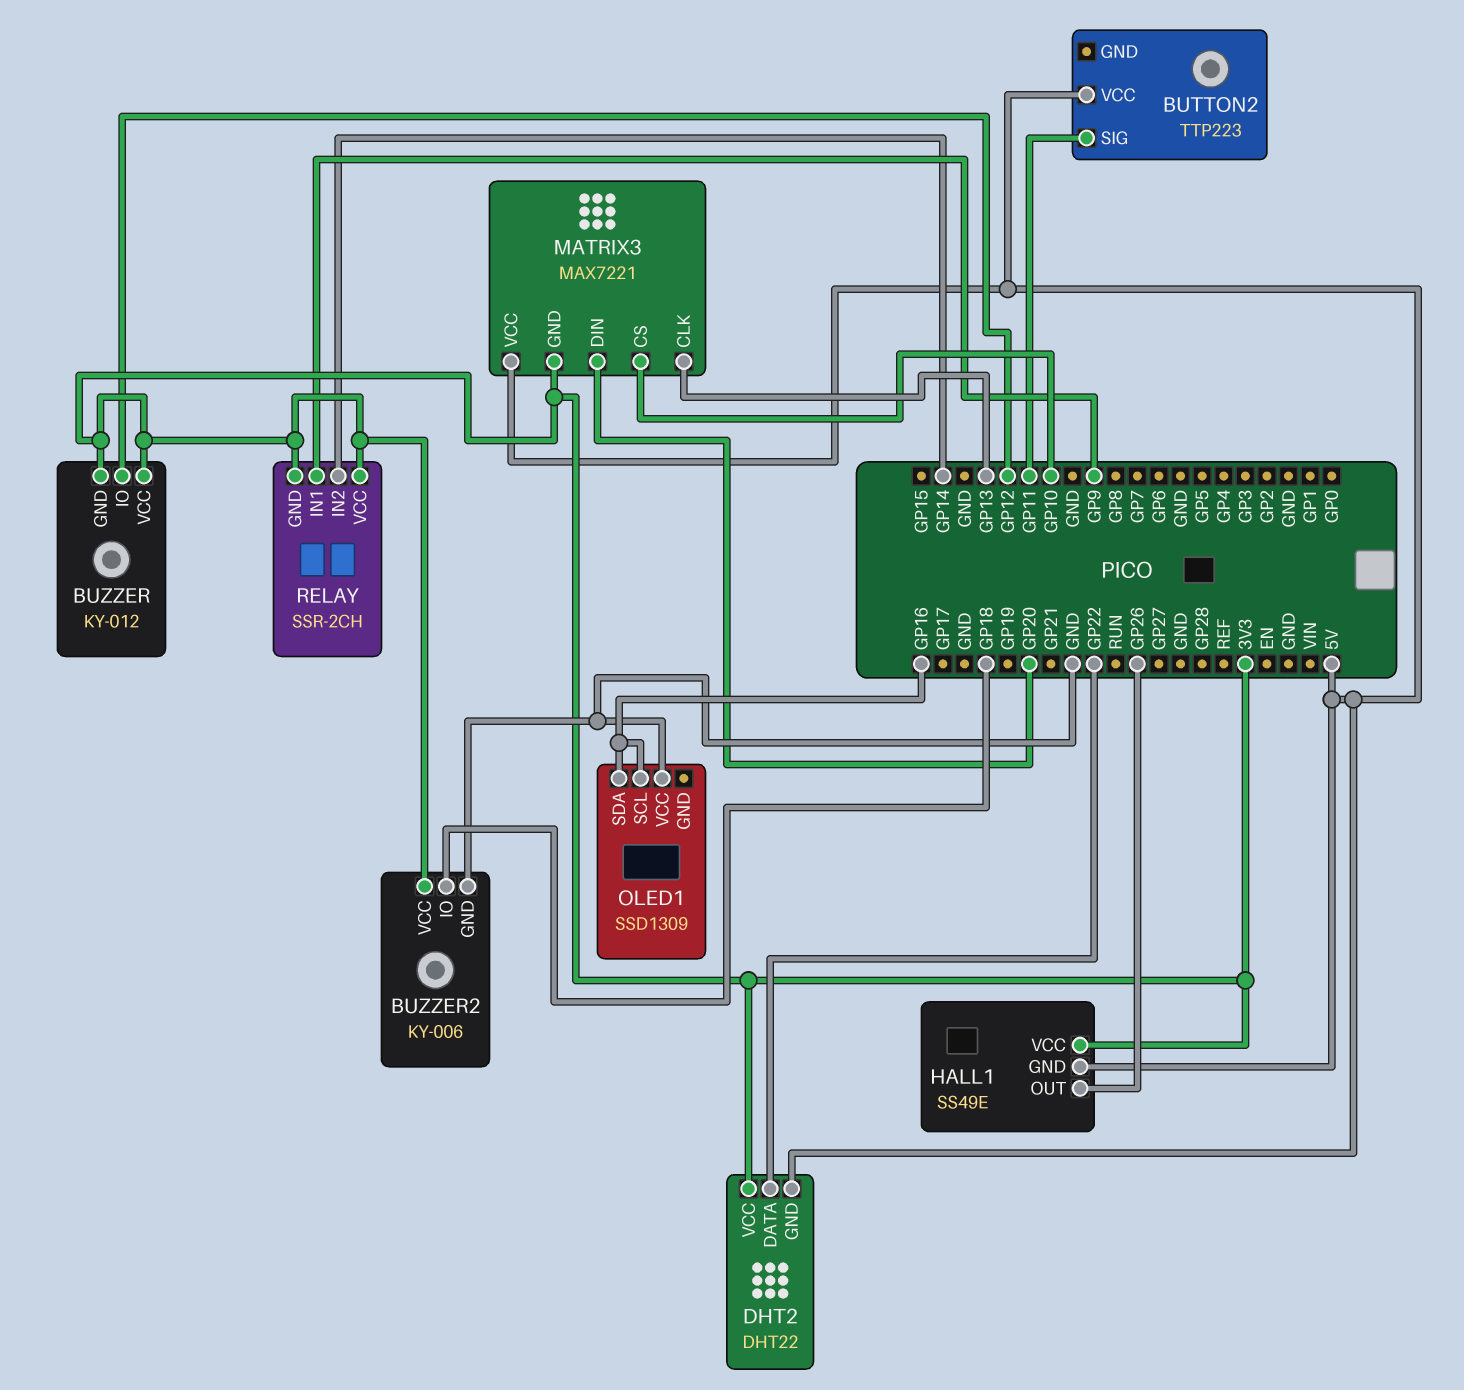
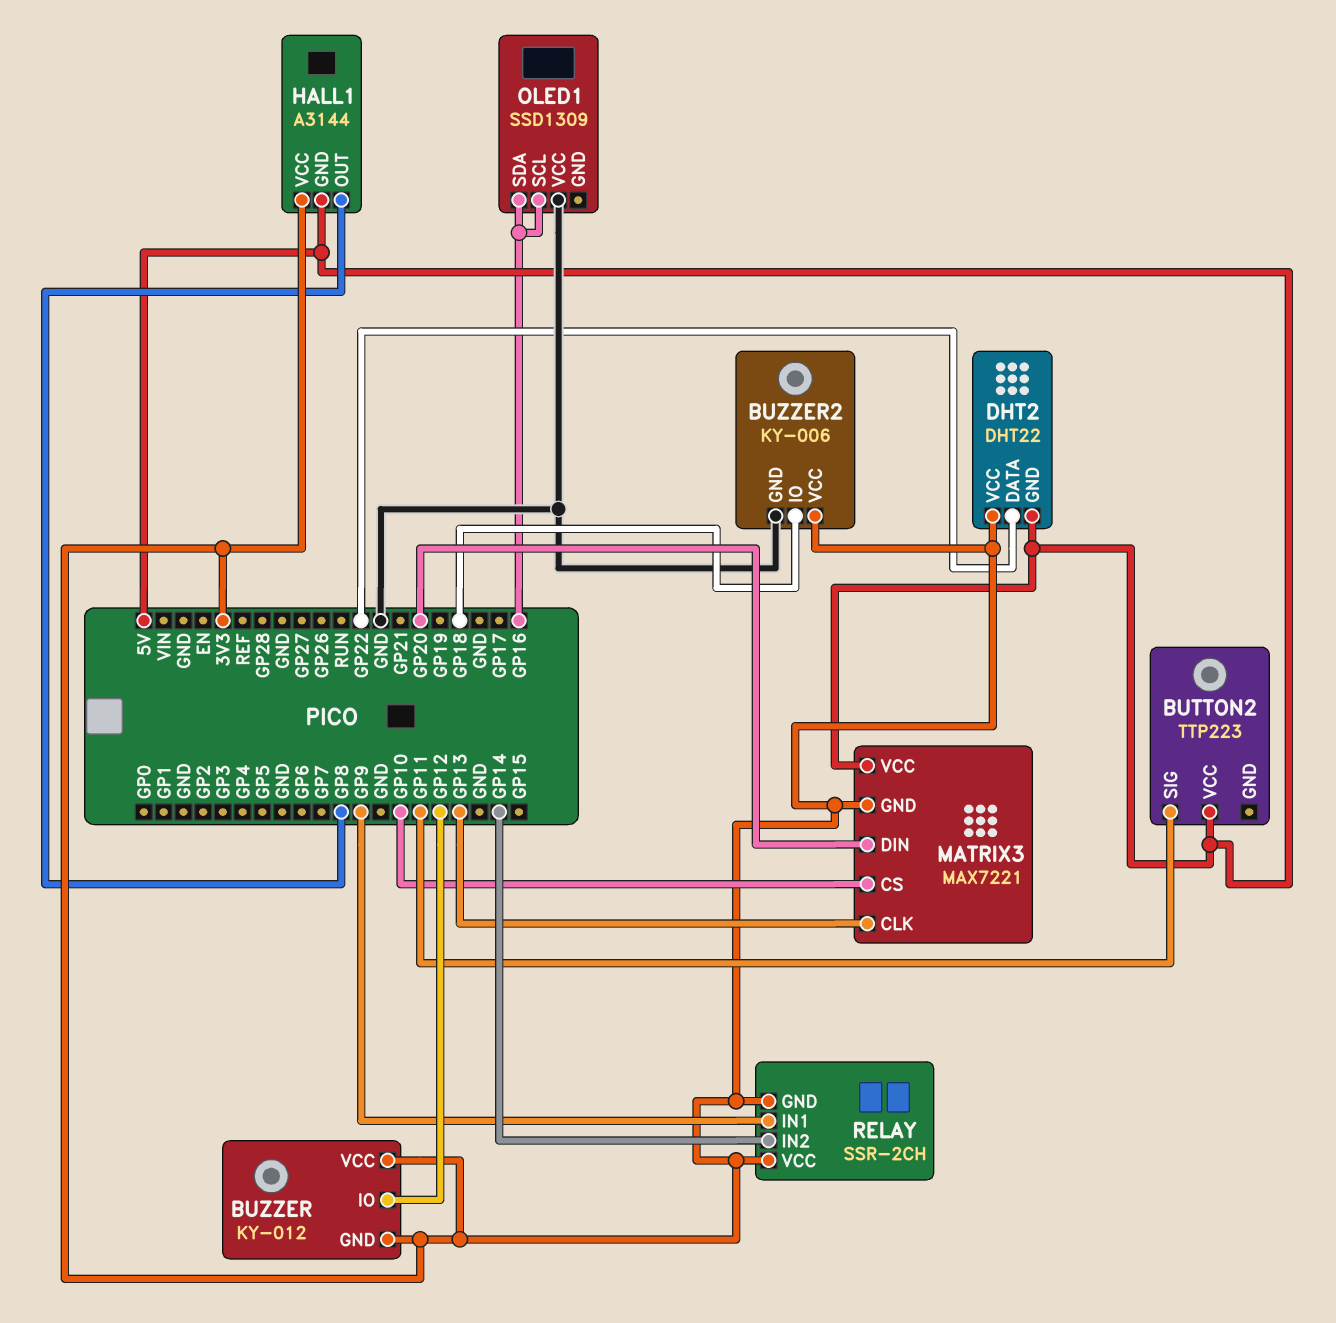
HALL1: SS49E -> A3144
HALL1 pin OUT: GP26 -> GP8

